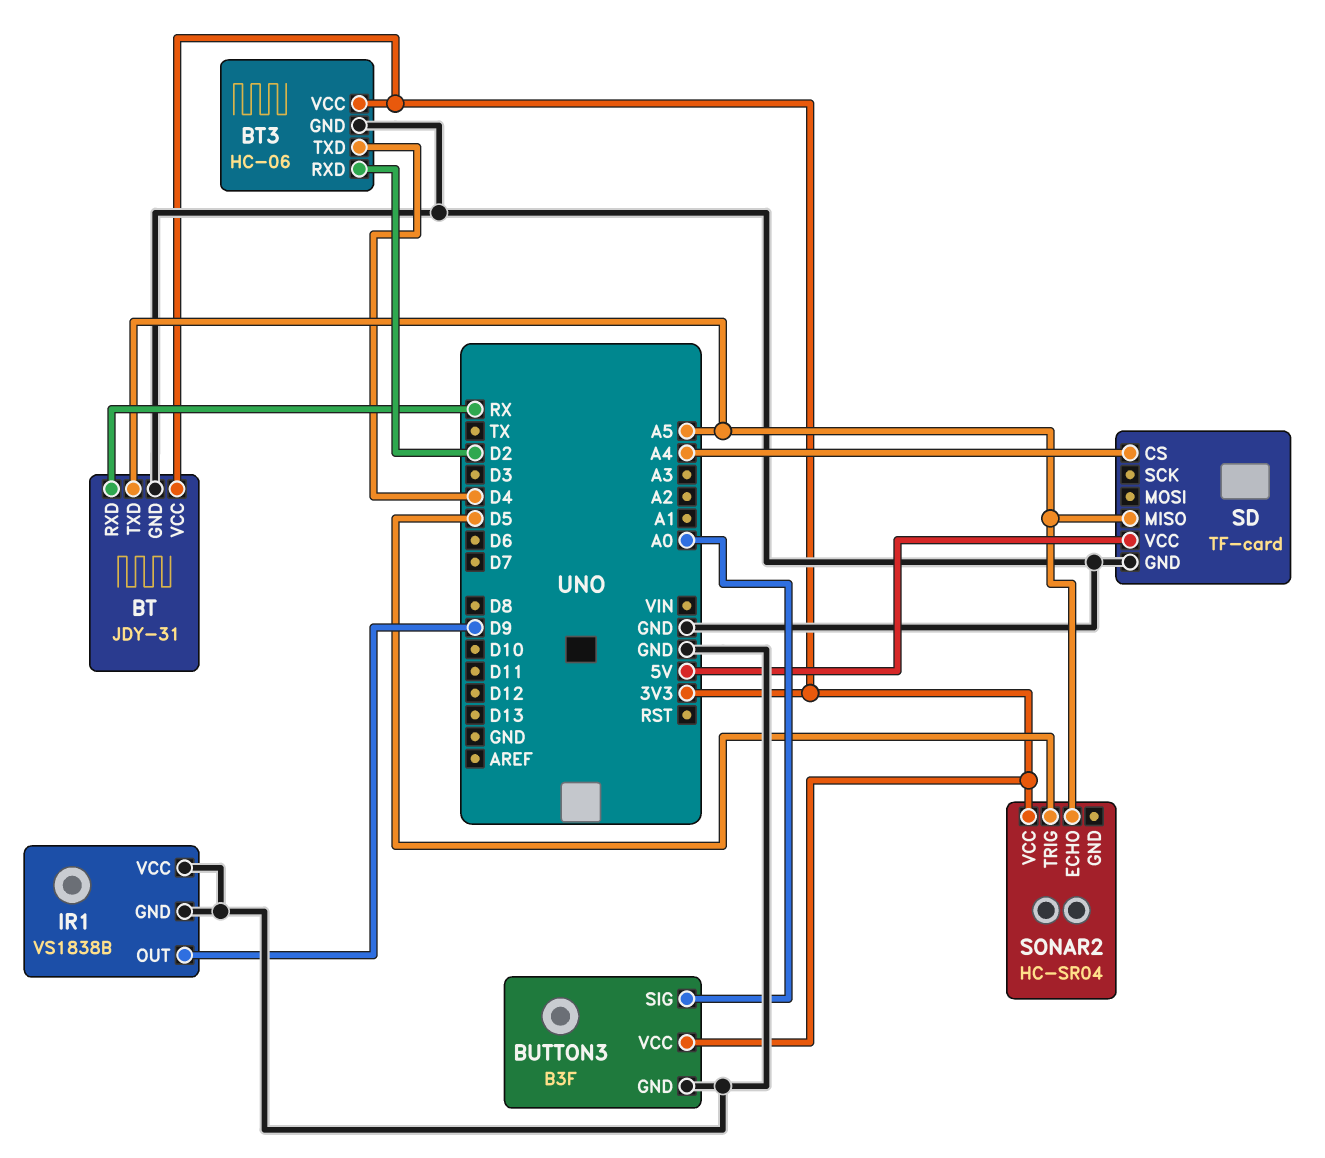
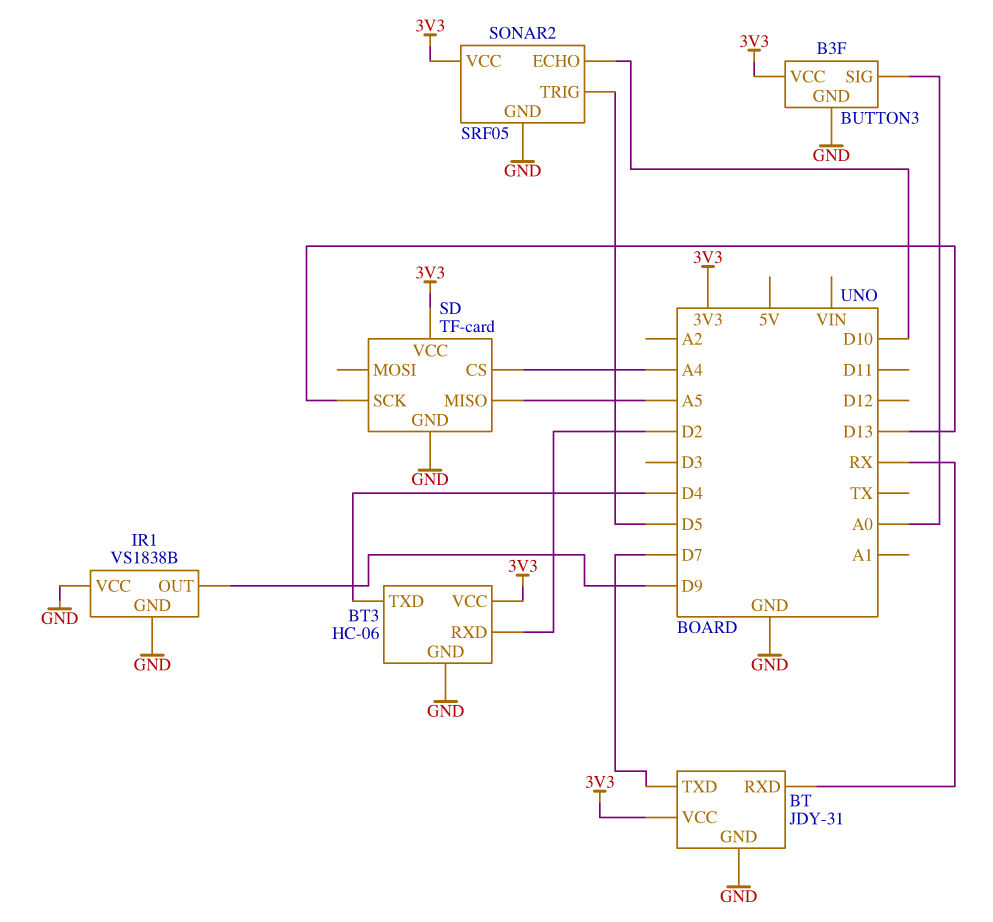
BT pin TXD: A5 -> D7
SD pin SCK: none -> D13
SD pin VCC: 5V -> 3V3
SONAR2: HC-SR04 -> SRF05
SONAR2 pin ECHO: A5 -> D10
SONAR2 pin GND: none -> GND

